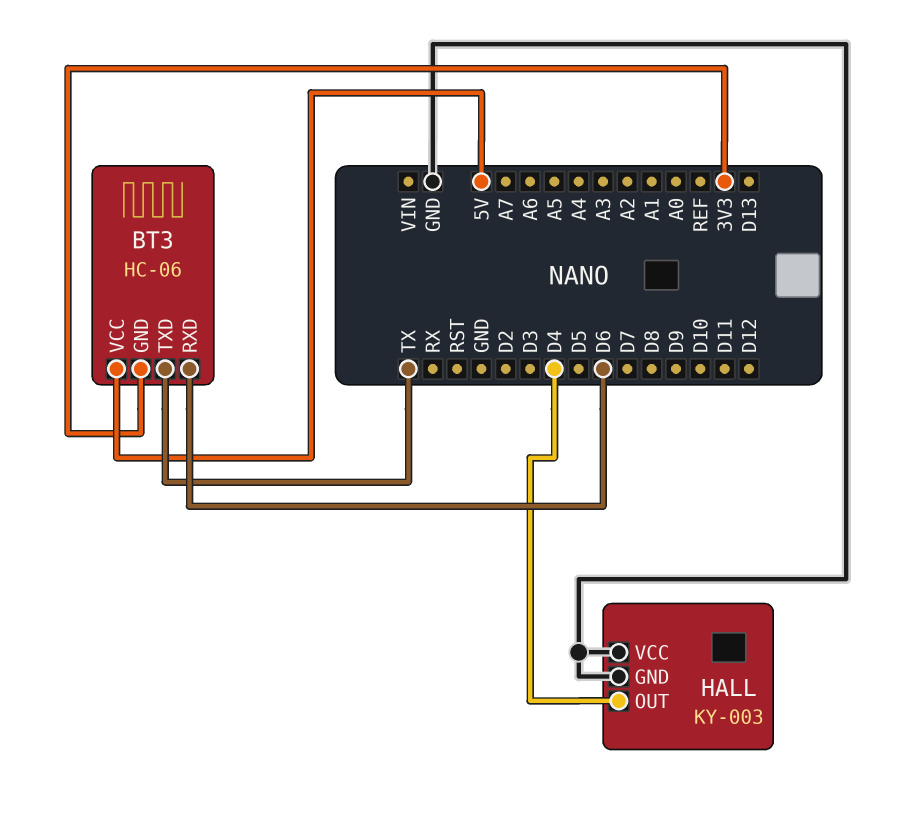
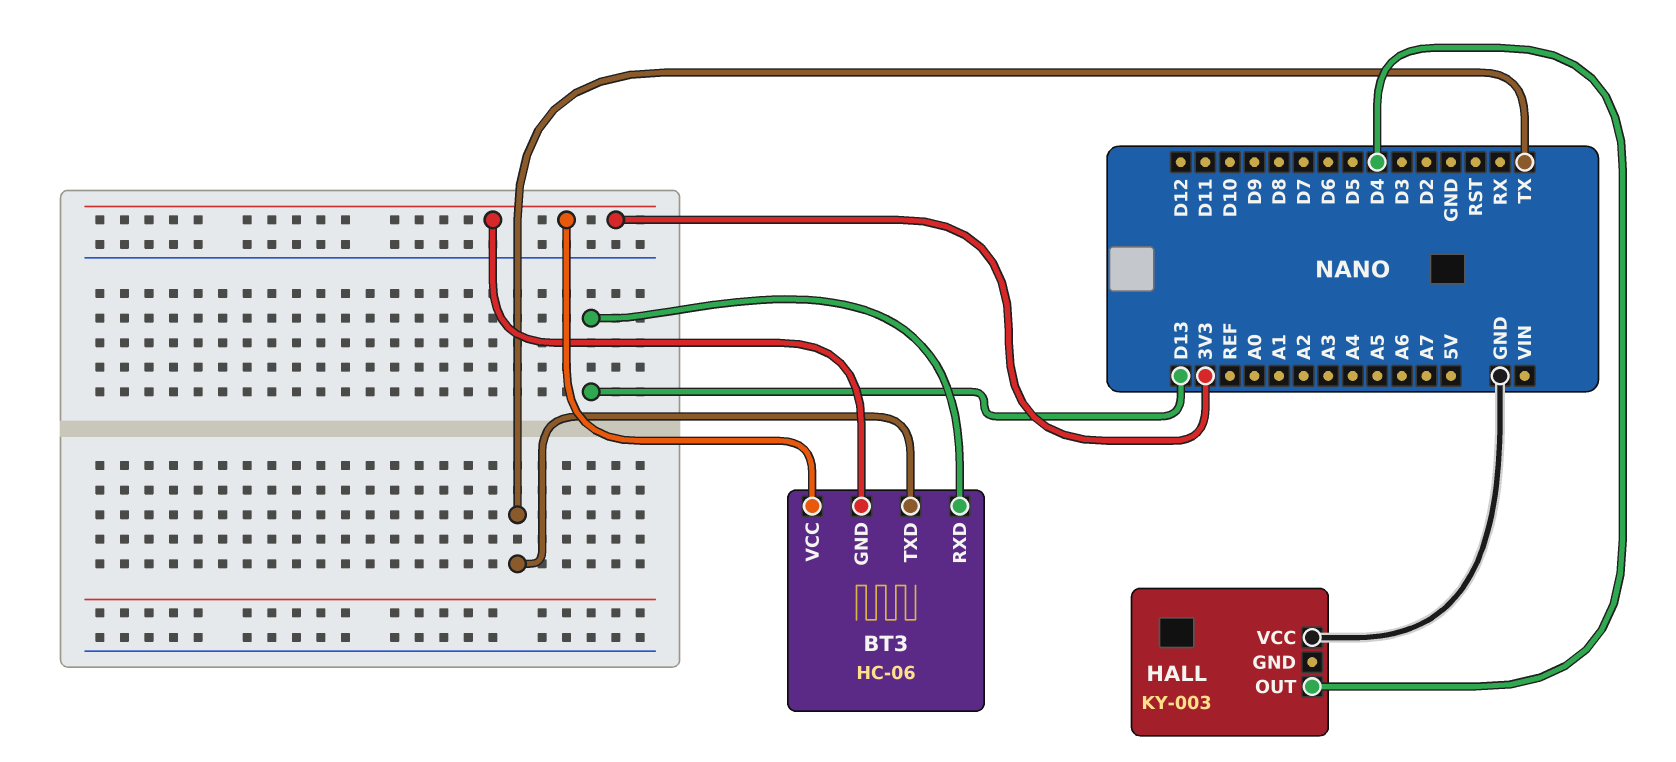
BT3 pin RXD: D6 -> D13
BT3 pin VCC: 5V -> 3V3
HALL pin GND: GND -> none

